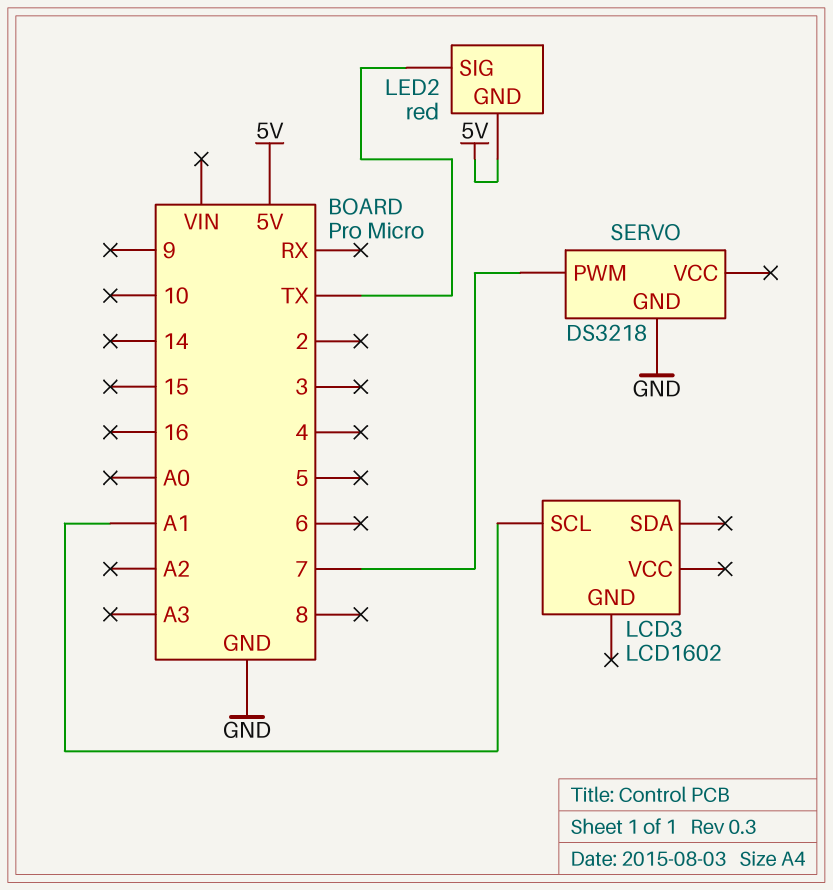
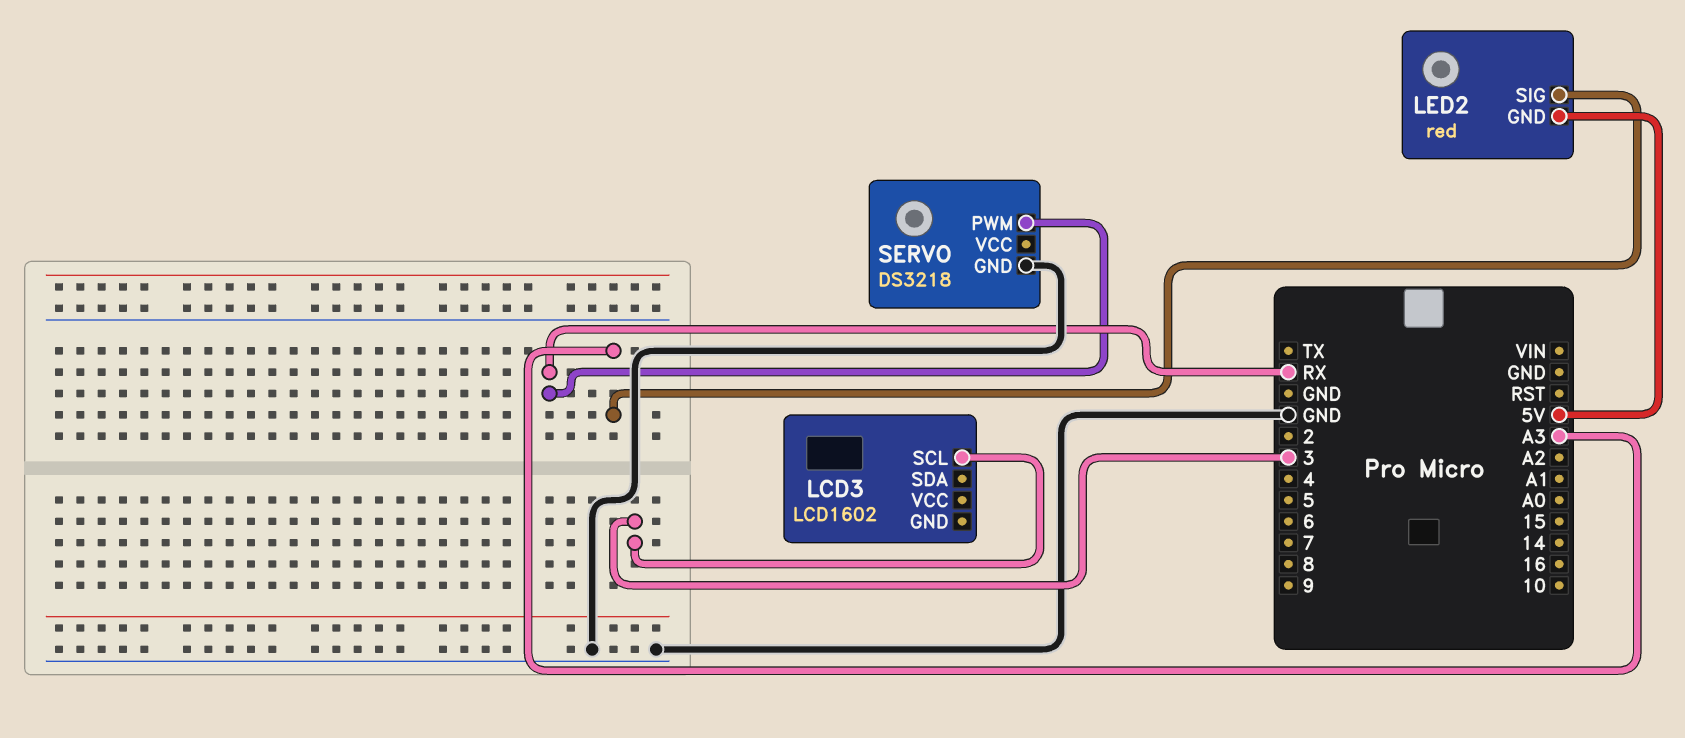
LCD3 pin SCL: A1 -> 3
LED2 pin SIG: TX -> A3
SERVO pin PWM: 7 -> RX

